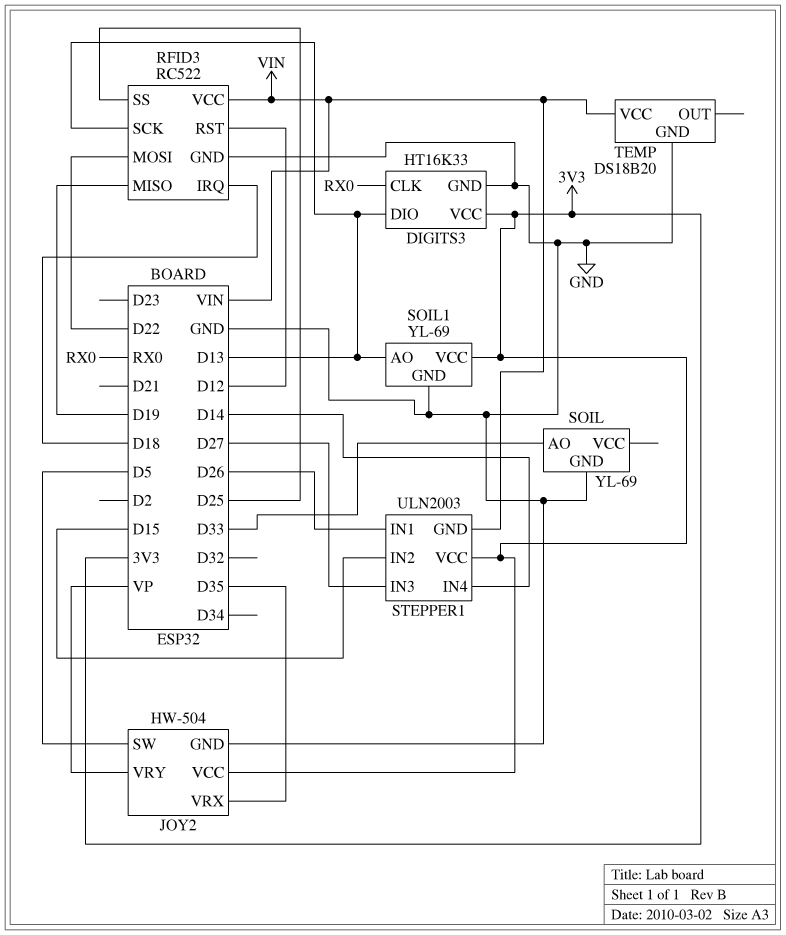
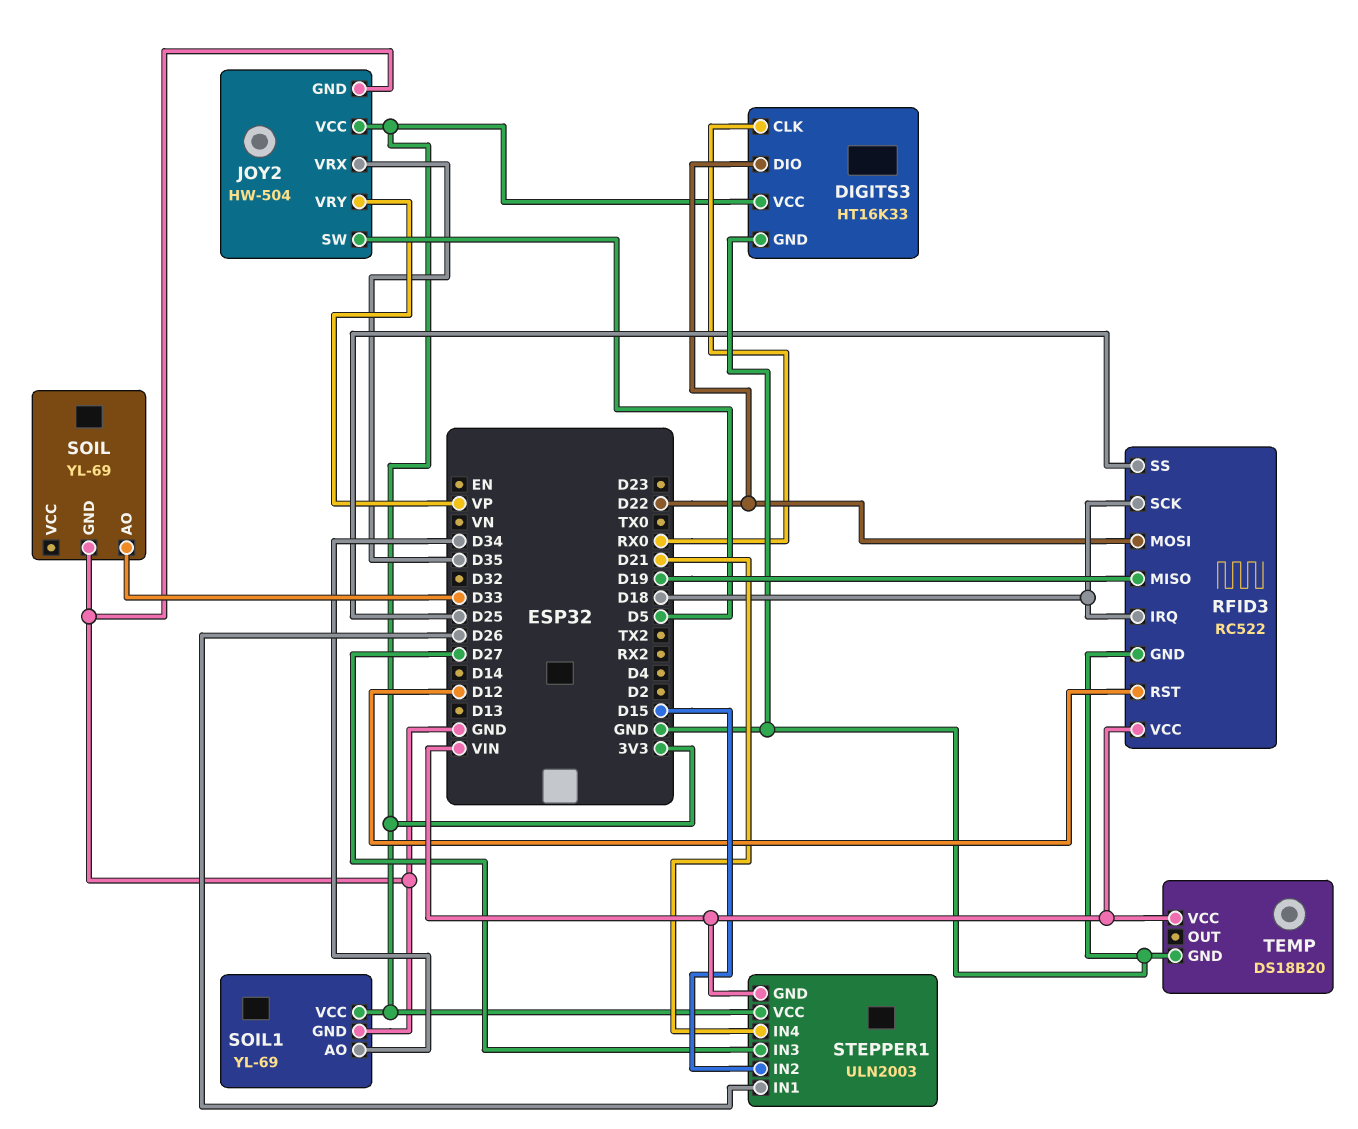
DIGITS3 pin DIO: D13 -> D22
RFID3 pin SCK: D13 -> D18
SOIL1 pin AO: D13 -> D34
STEPPER1 pin IN4: D14 -> D21

